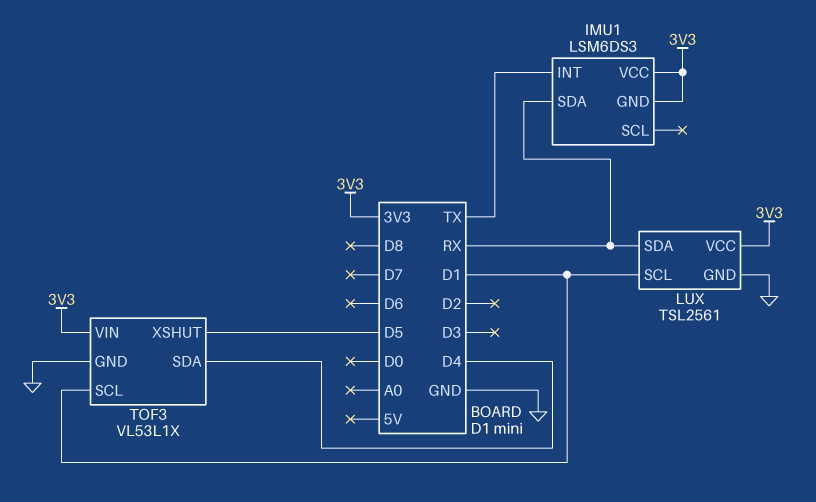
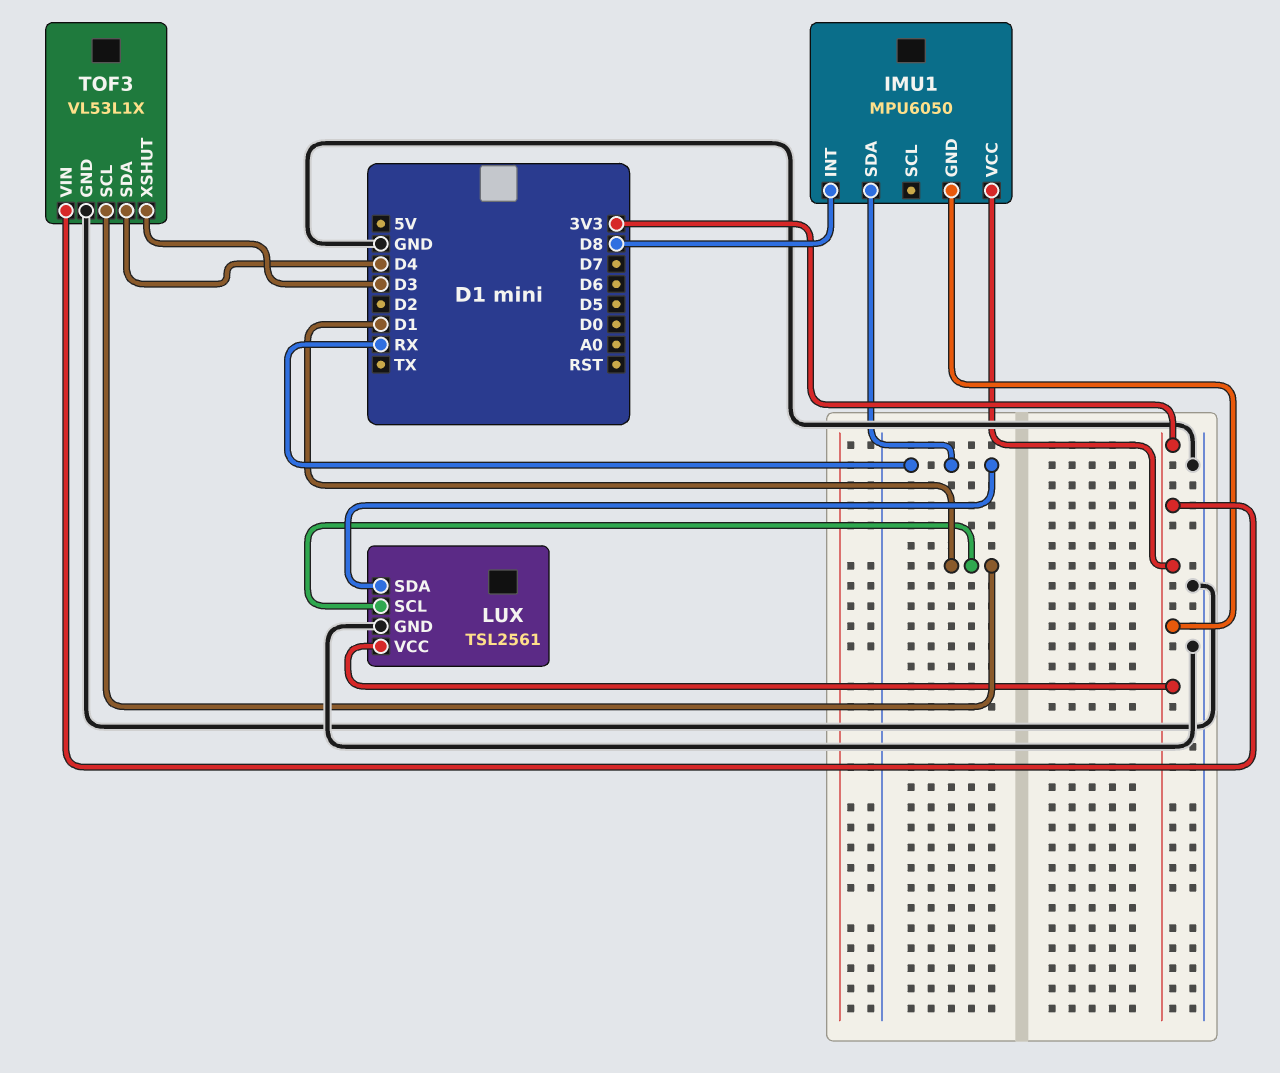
IMU1: LSM6DS3 -> MPU6050
IMU1 pin INT: TX -> D8
TOF3 pin XSHUT: D5 -> D3

